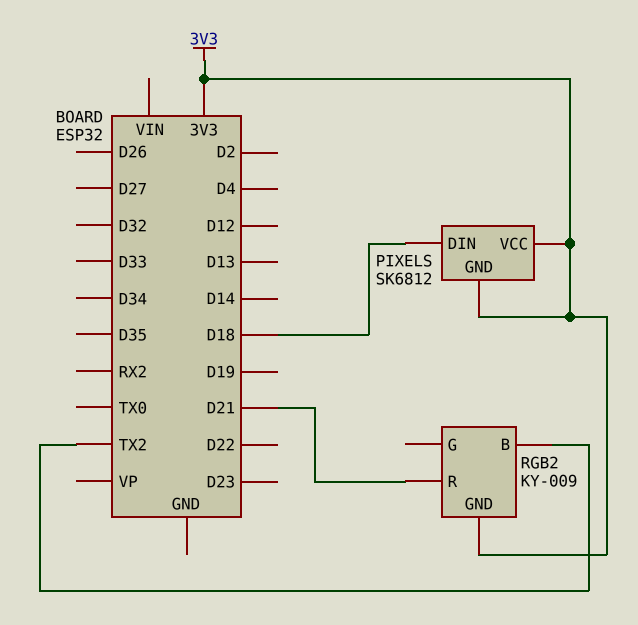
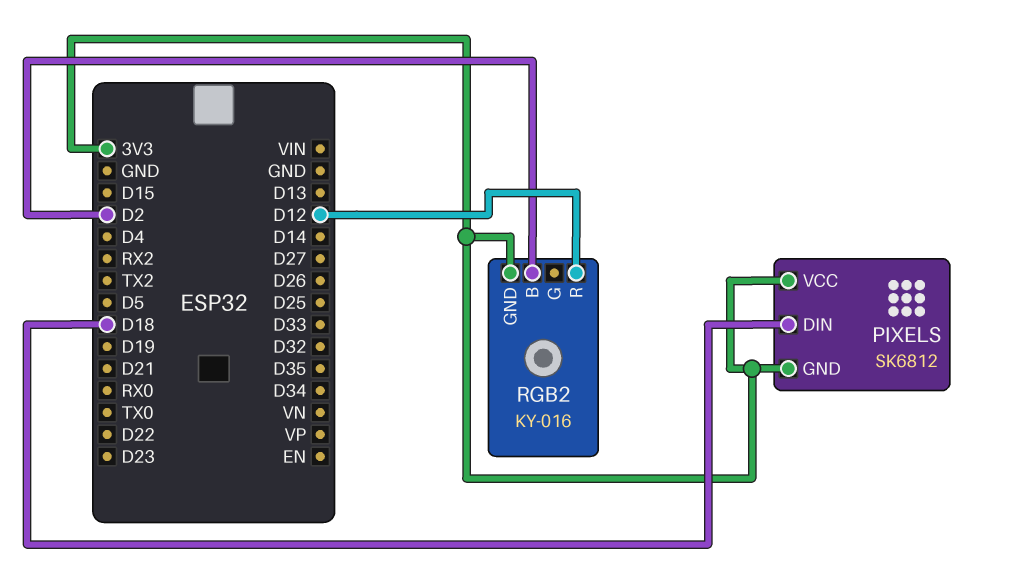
RGB2: KY-009 -> KY-016
RGB2 pin B: TX2 -> D2
RGB2 pin R: D21 -> D12

